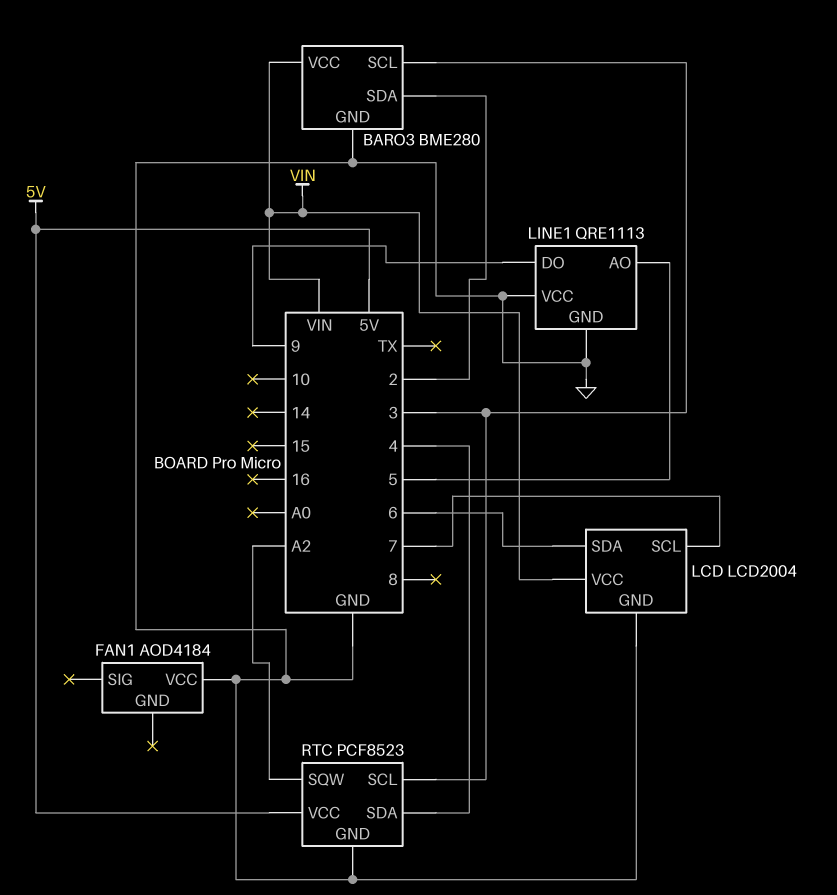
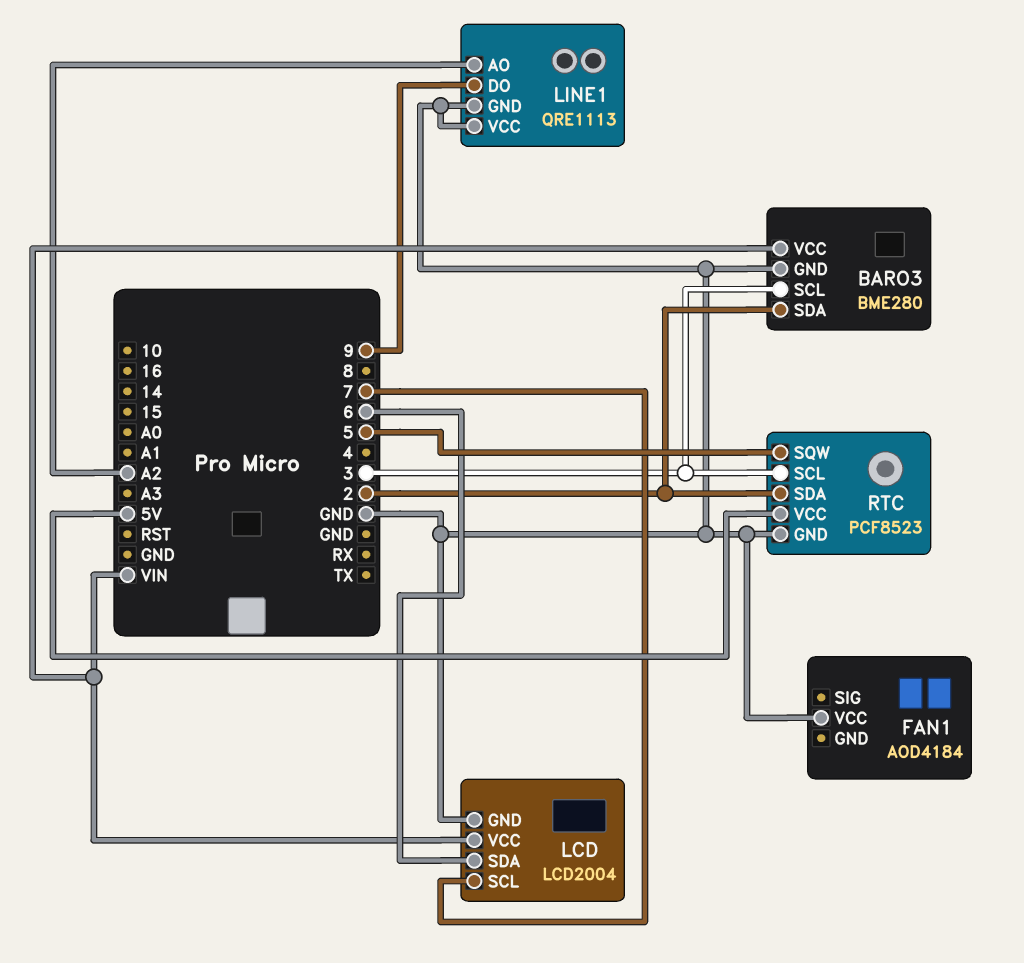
LINE1 pin AO: 5 -> A2
RTC pin SDA: 4 -> 2
RTC pin SQW: A2 -> 5

